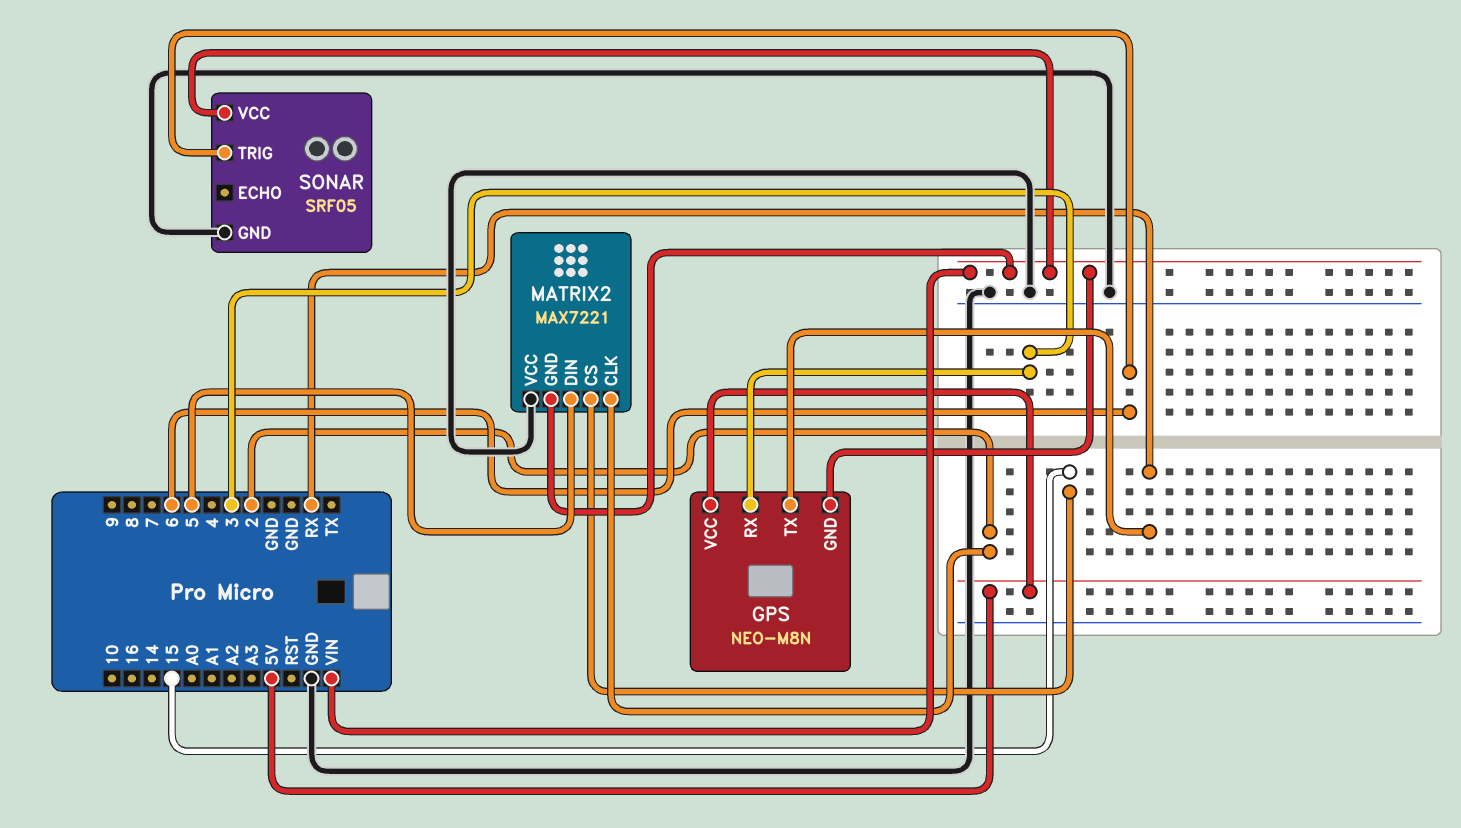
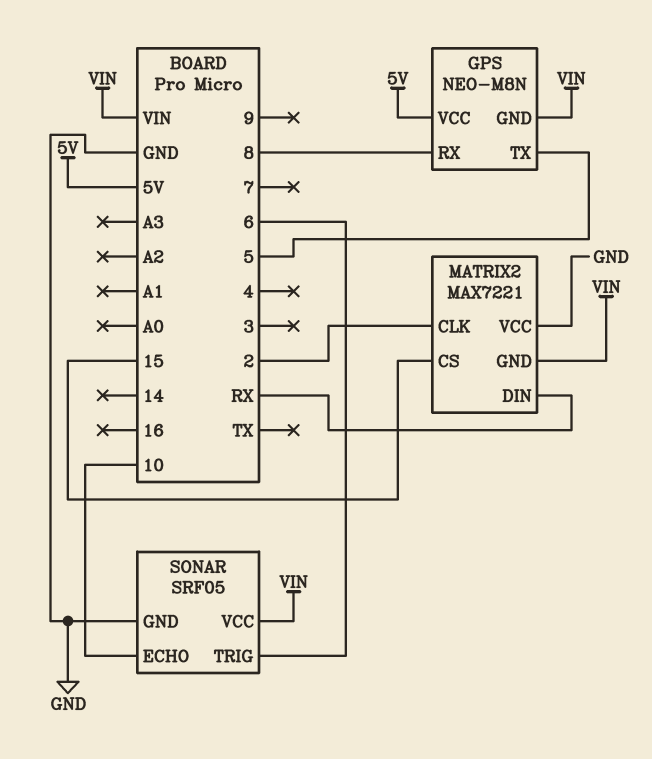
GPS pin RX: 3 -> 8
GPS pin TX: RX -> 5
MATRIX2 pin DIN: 5 -> RX
SONAR pin ECHO: none -> 10

